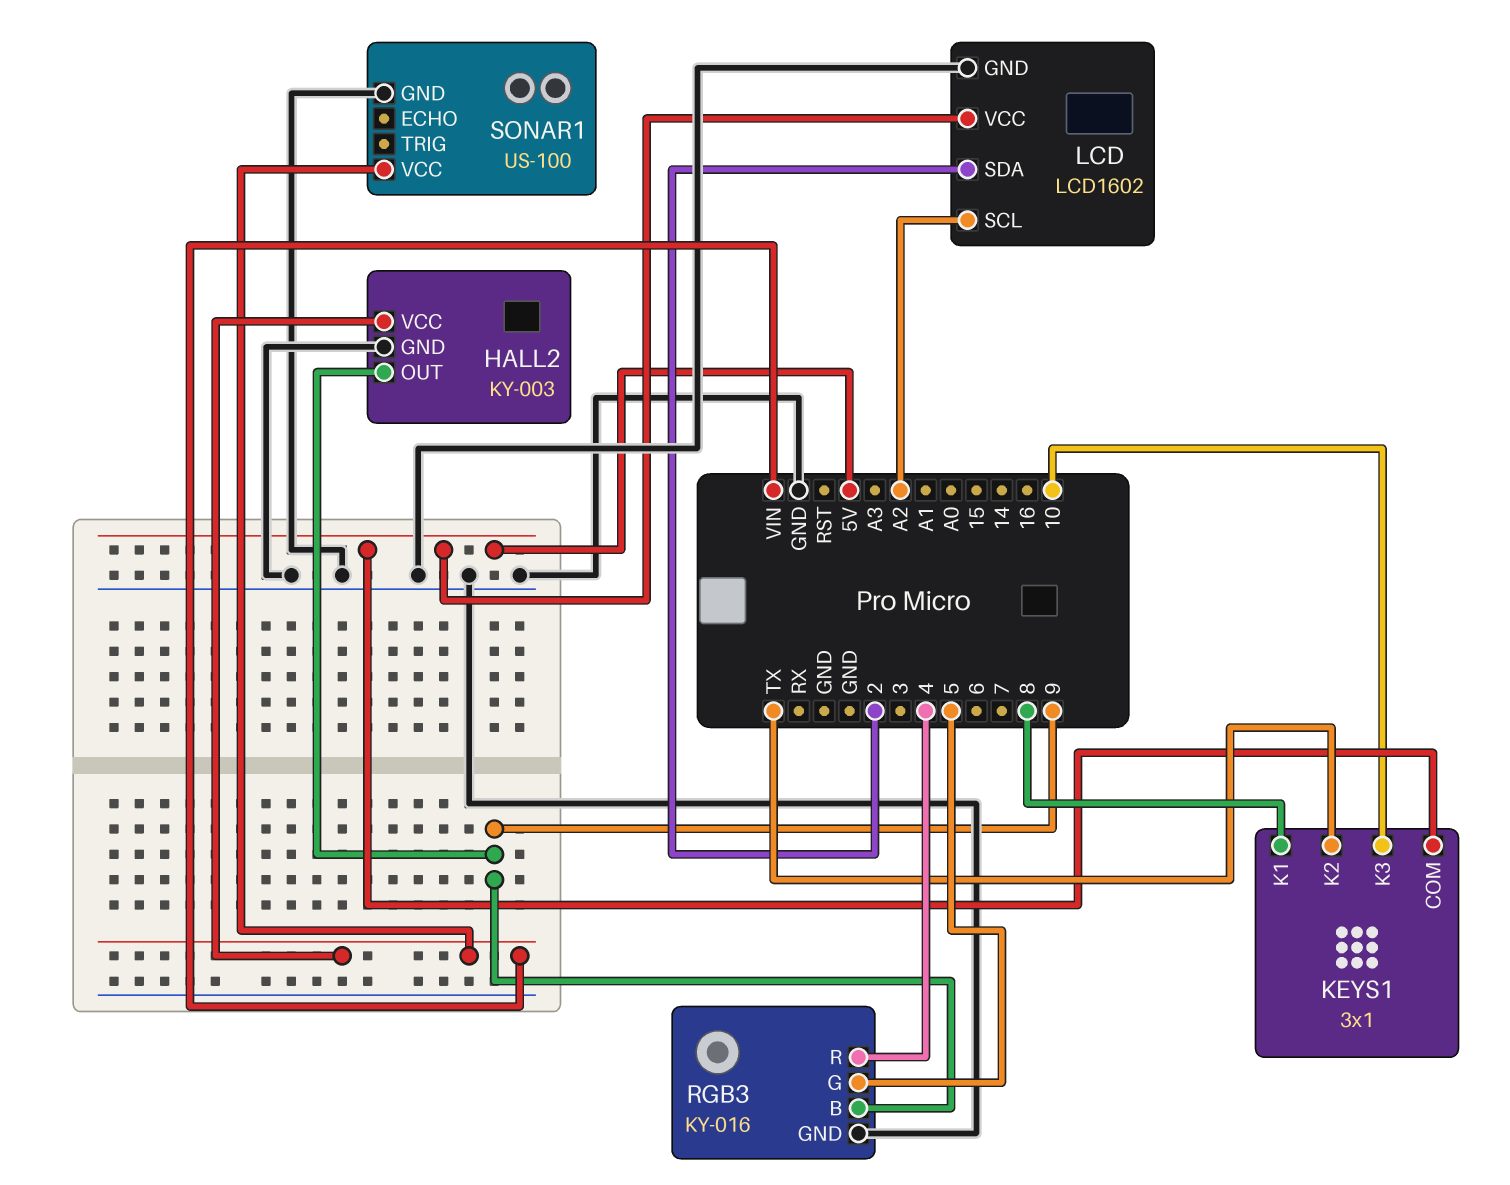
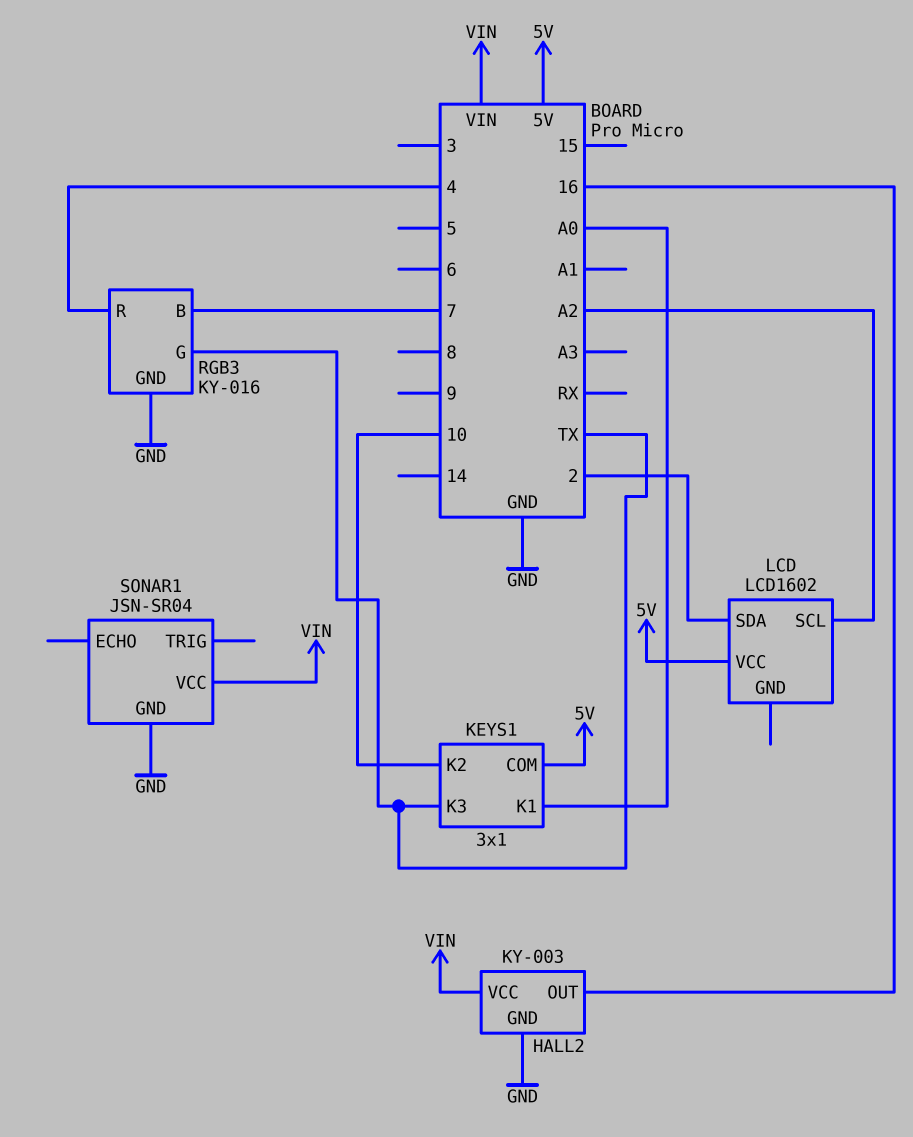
HALL2 pin OUT: 9 -> 16
KEYS1 pin K1: 8 -> A0
KEYS1 pin K2: TX -> 10
KEYS1 pin K3: 10 -> TX
LCD pin GND: GND -> none
RGB3 pin B: 9 -> 7
RGB3 pin G: 5 -> TX
SONAR1: US-100 -> JSN-SR04

